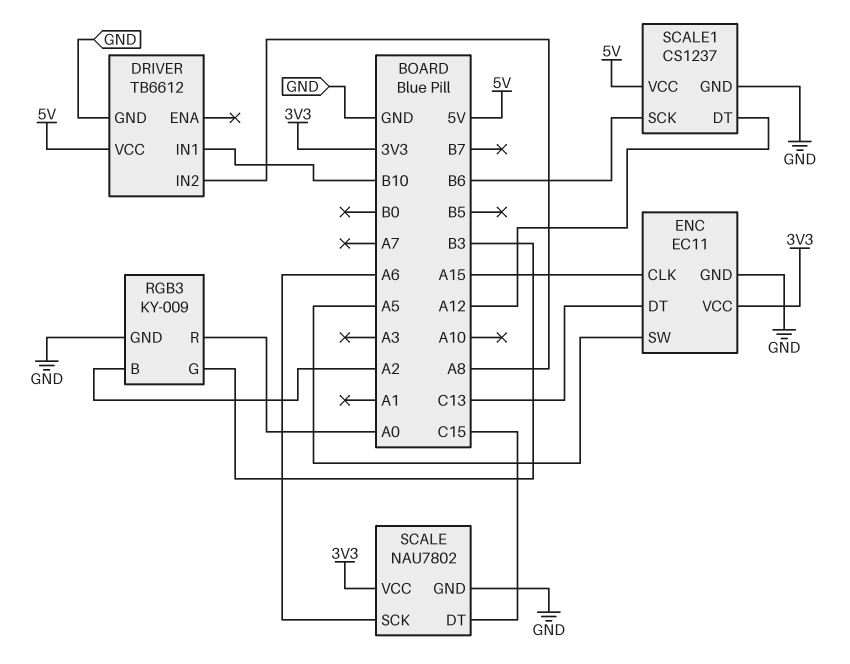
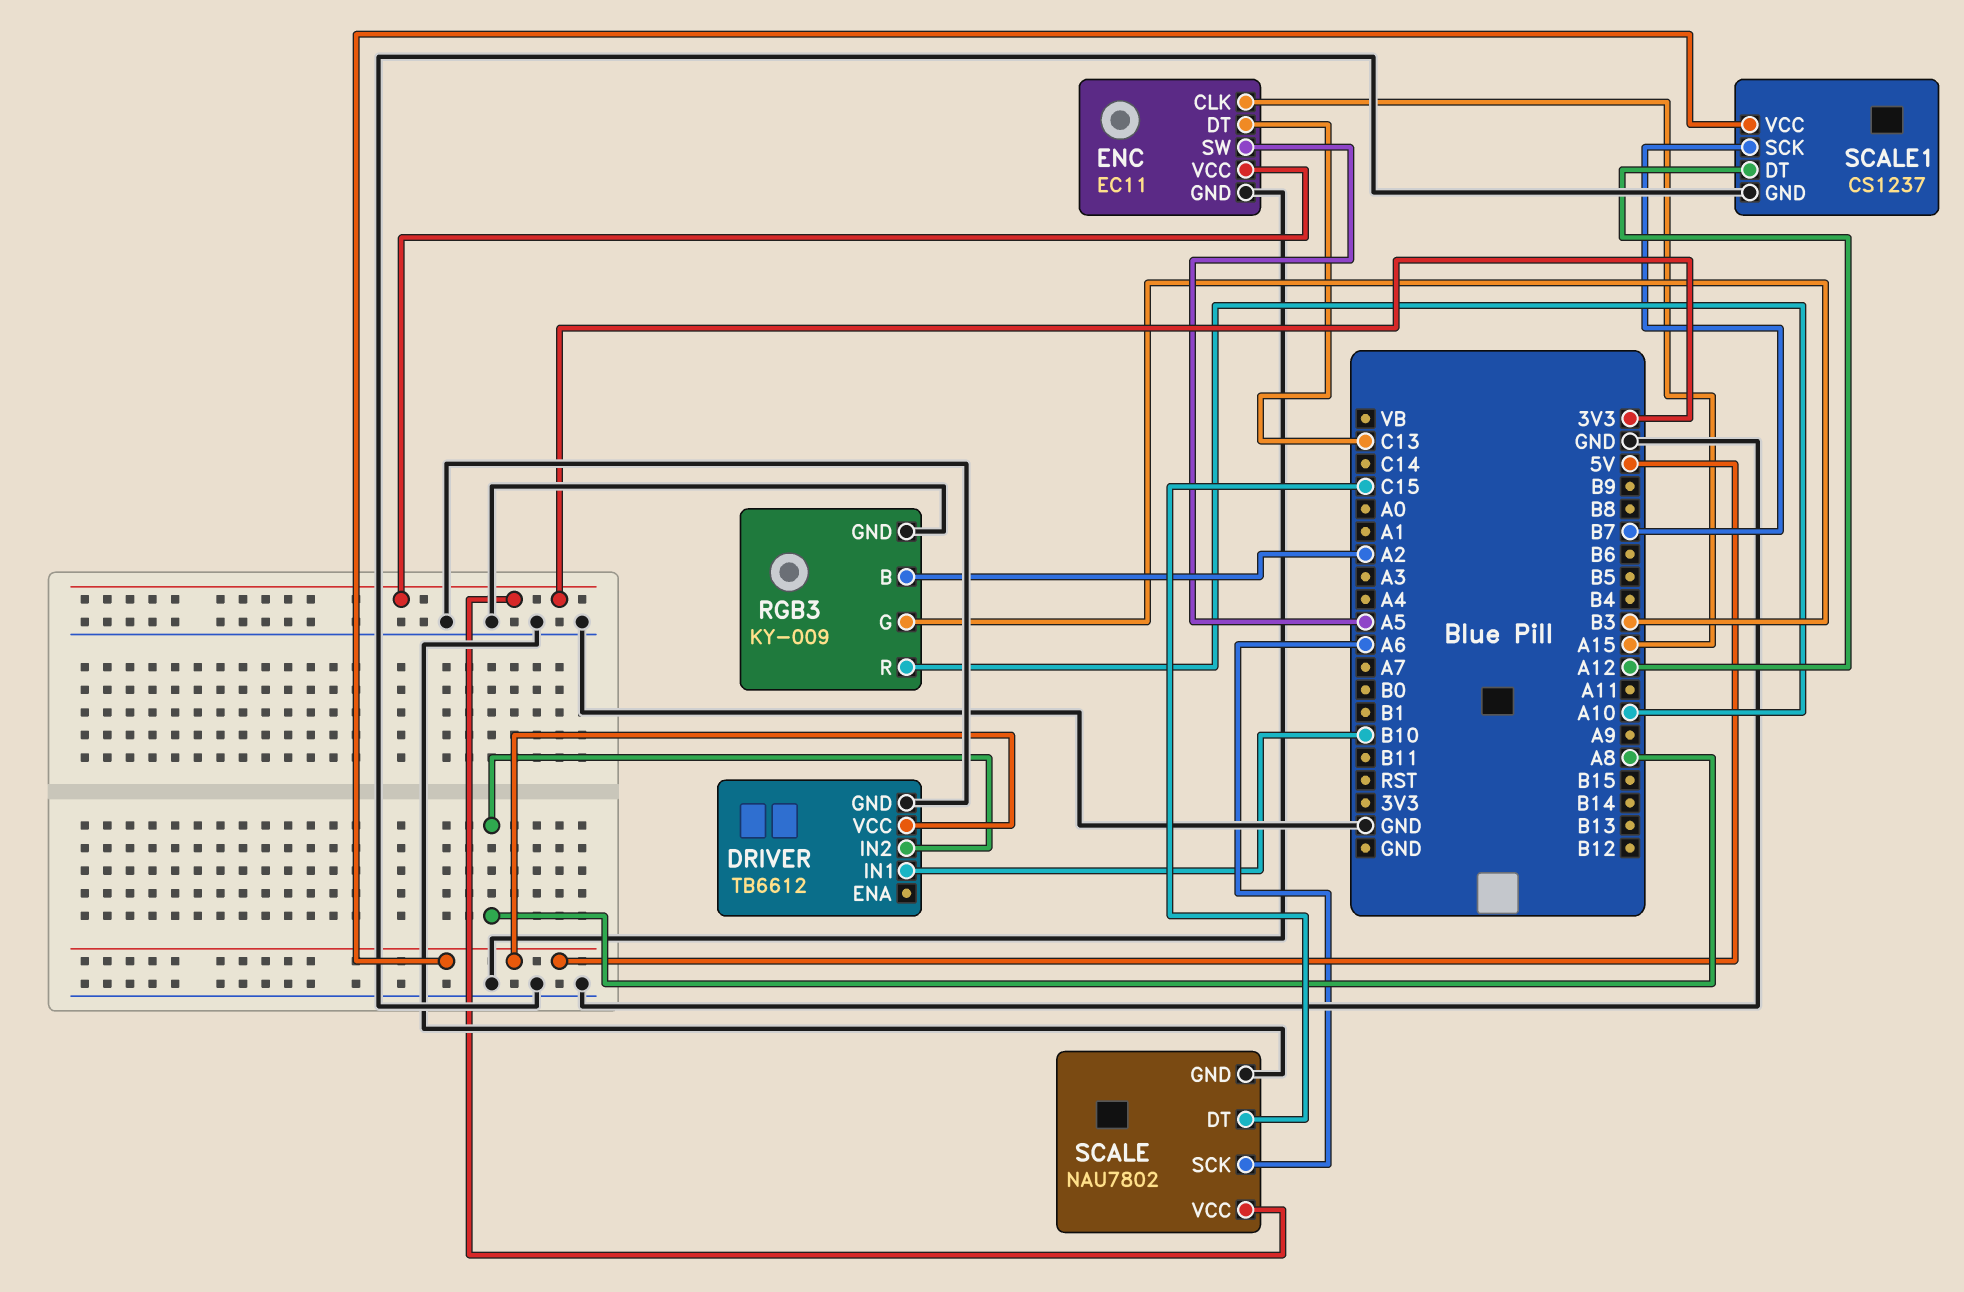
RGB3 pin R: A0 -> A10
SCALE1 pin SCK: B6 -> B7

